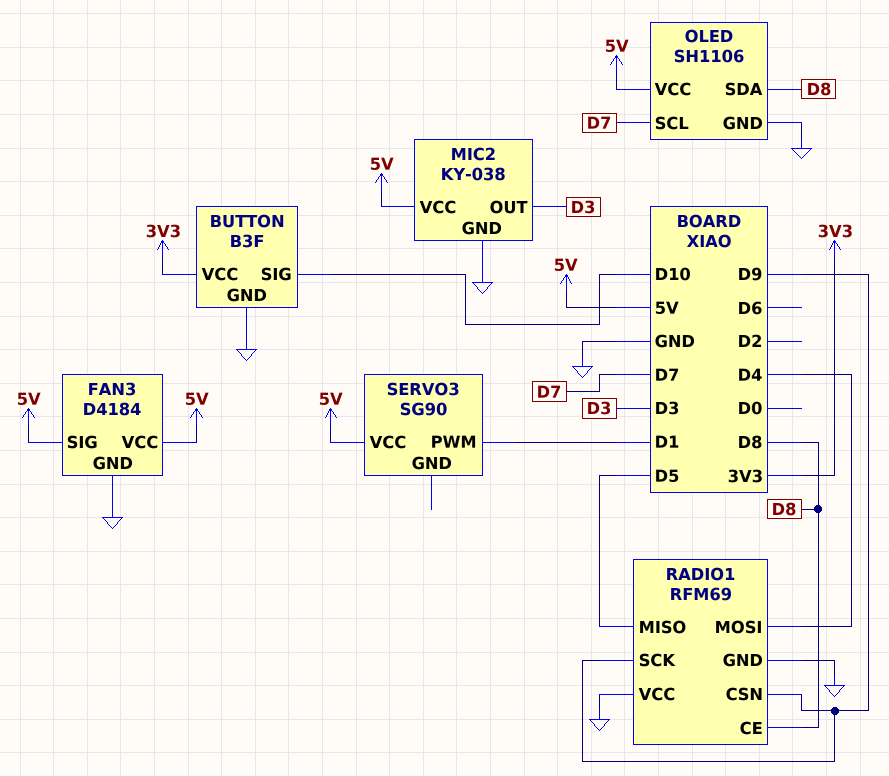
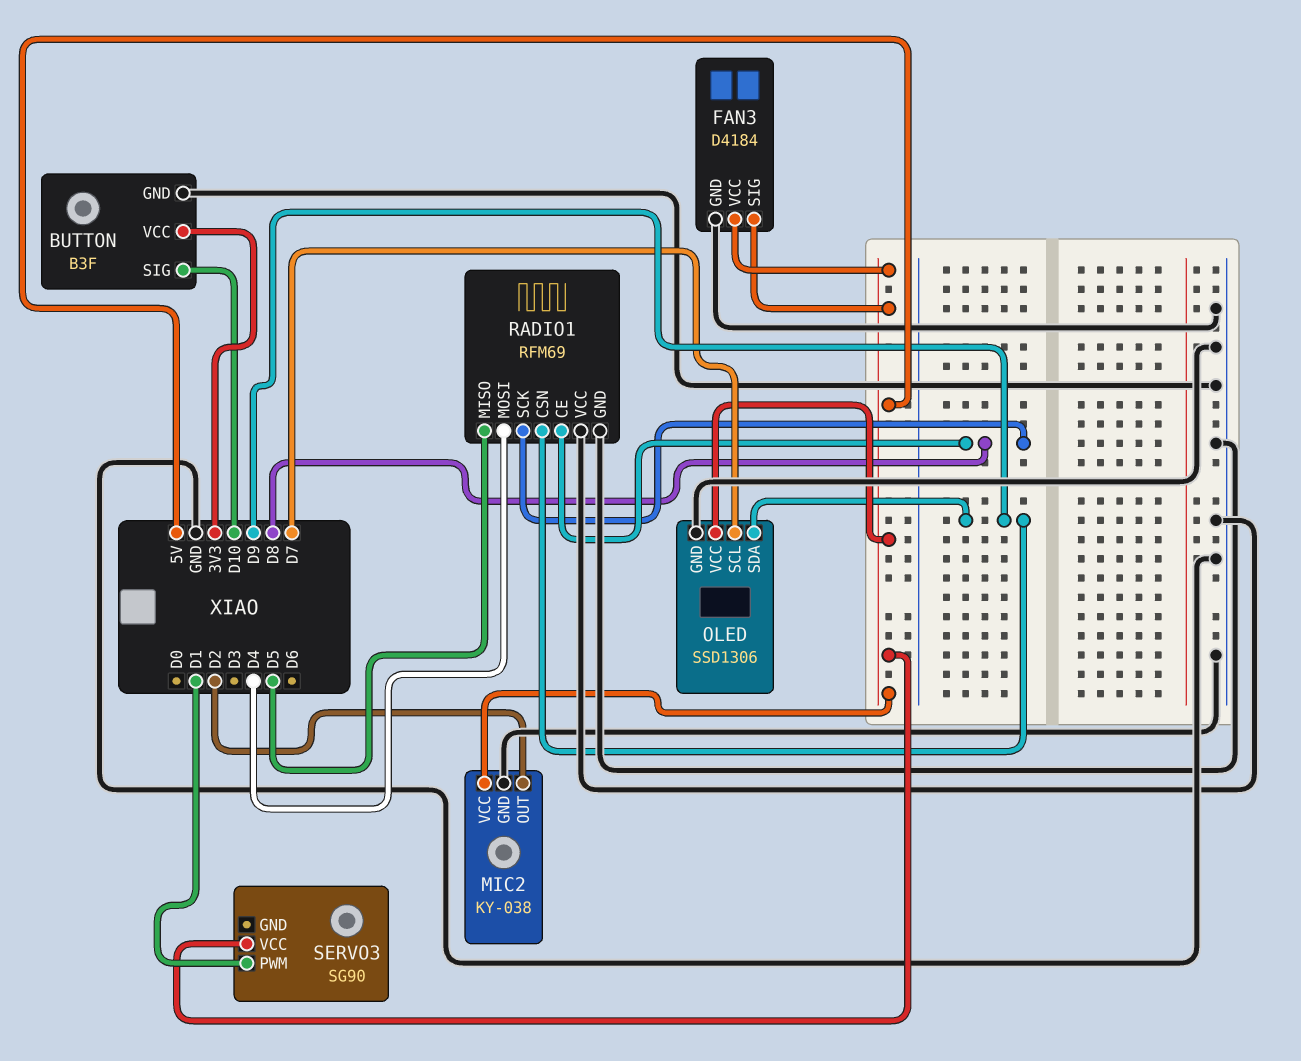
MIC2 pin OUT: D3 -> D2
OLED: SH1106 -> SSD1306
OLED pin SDA: D8 -> D9
RADIO1 pin SCK: D9 -> D8

